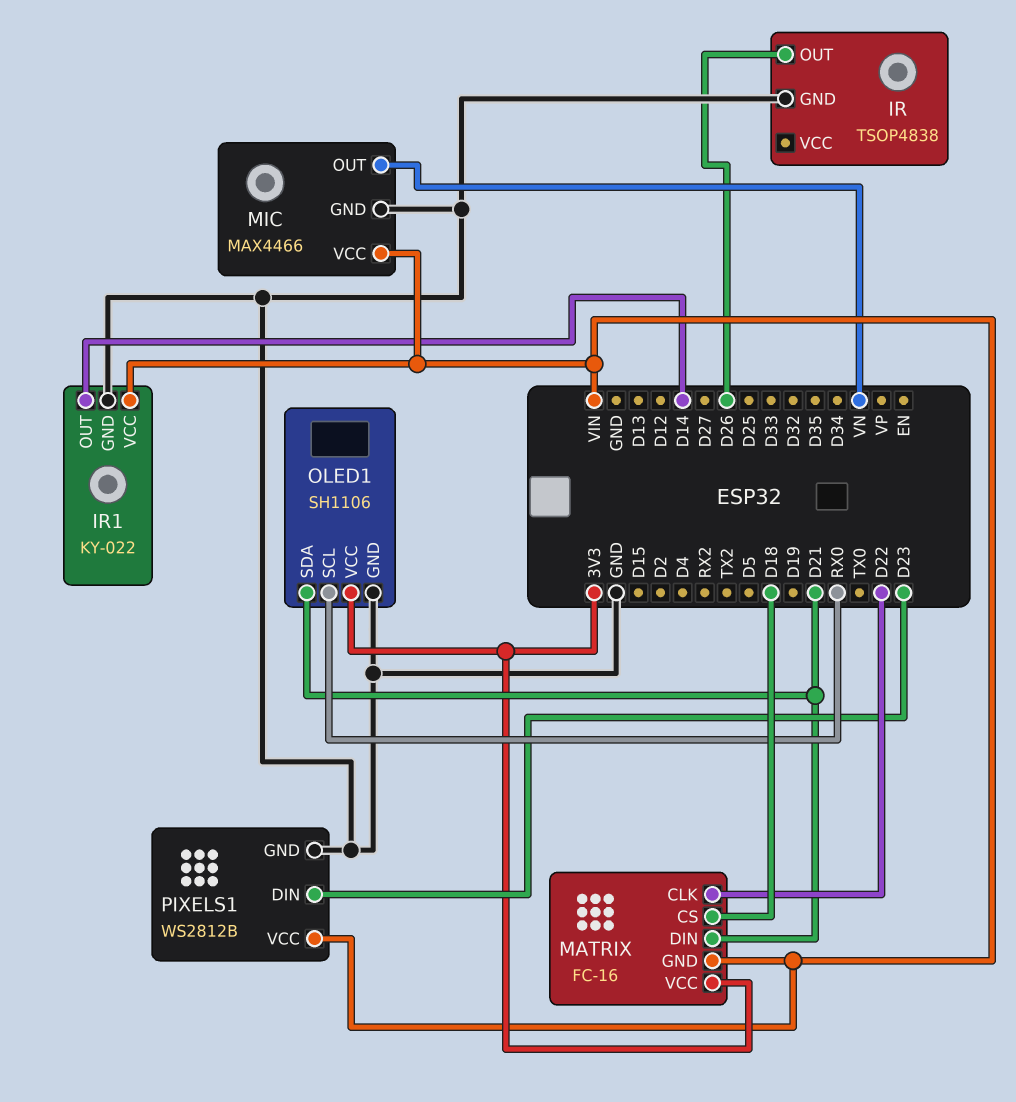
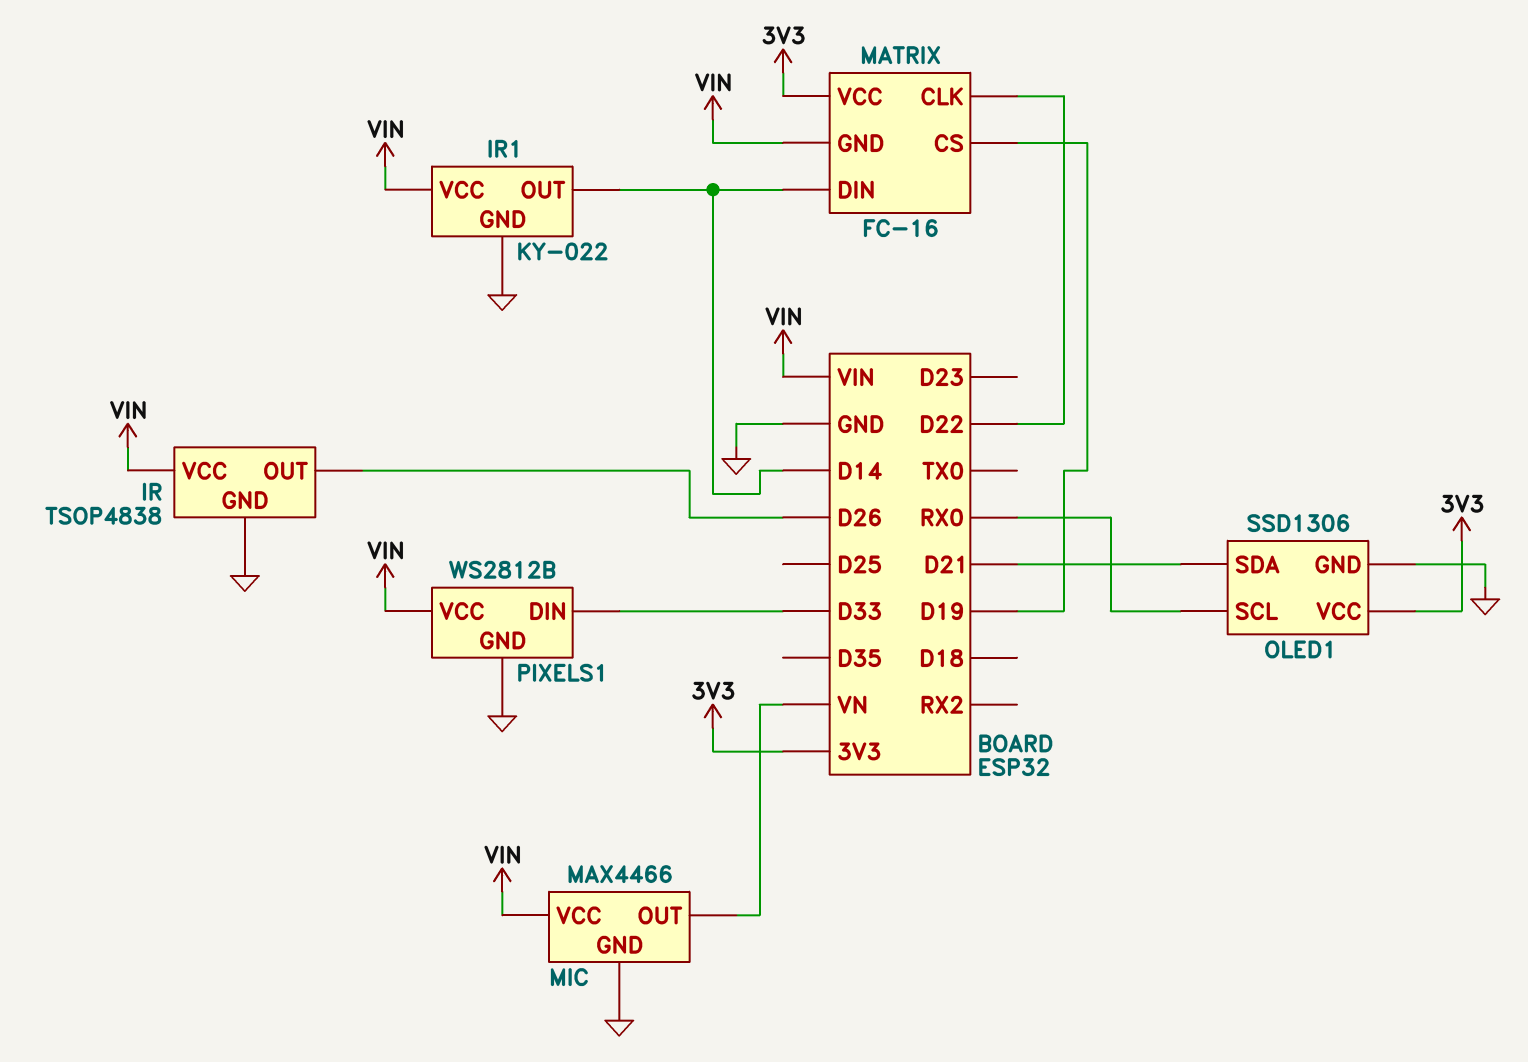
IR pin VCC: none -> VIN
MATRIX pin CS: D18 -> D19
MATRIX pin DIN: D21 -> D14
OLED1: SH1106 -> SSD1306
PIXELS1 pin DIN: D23 -> D33

